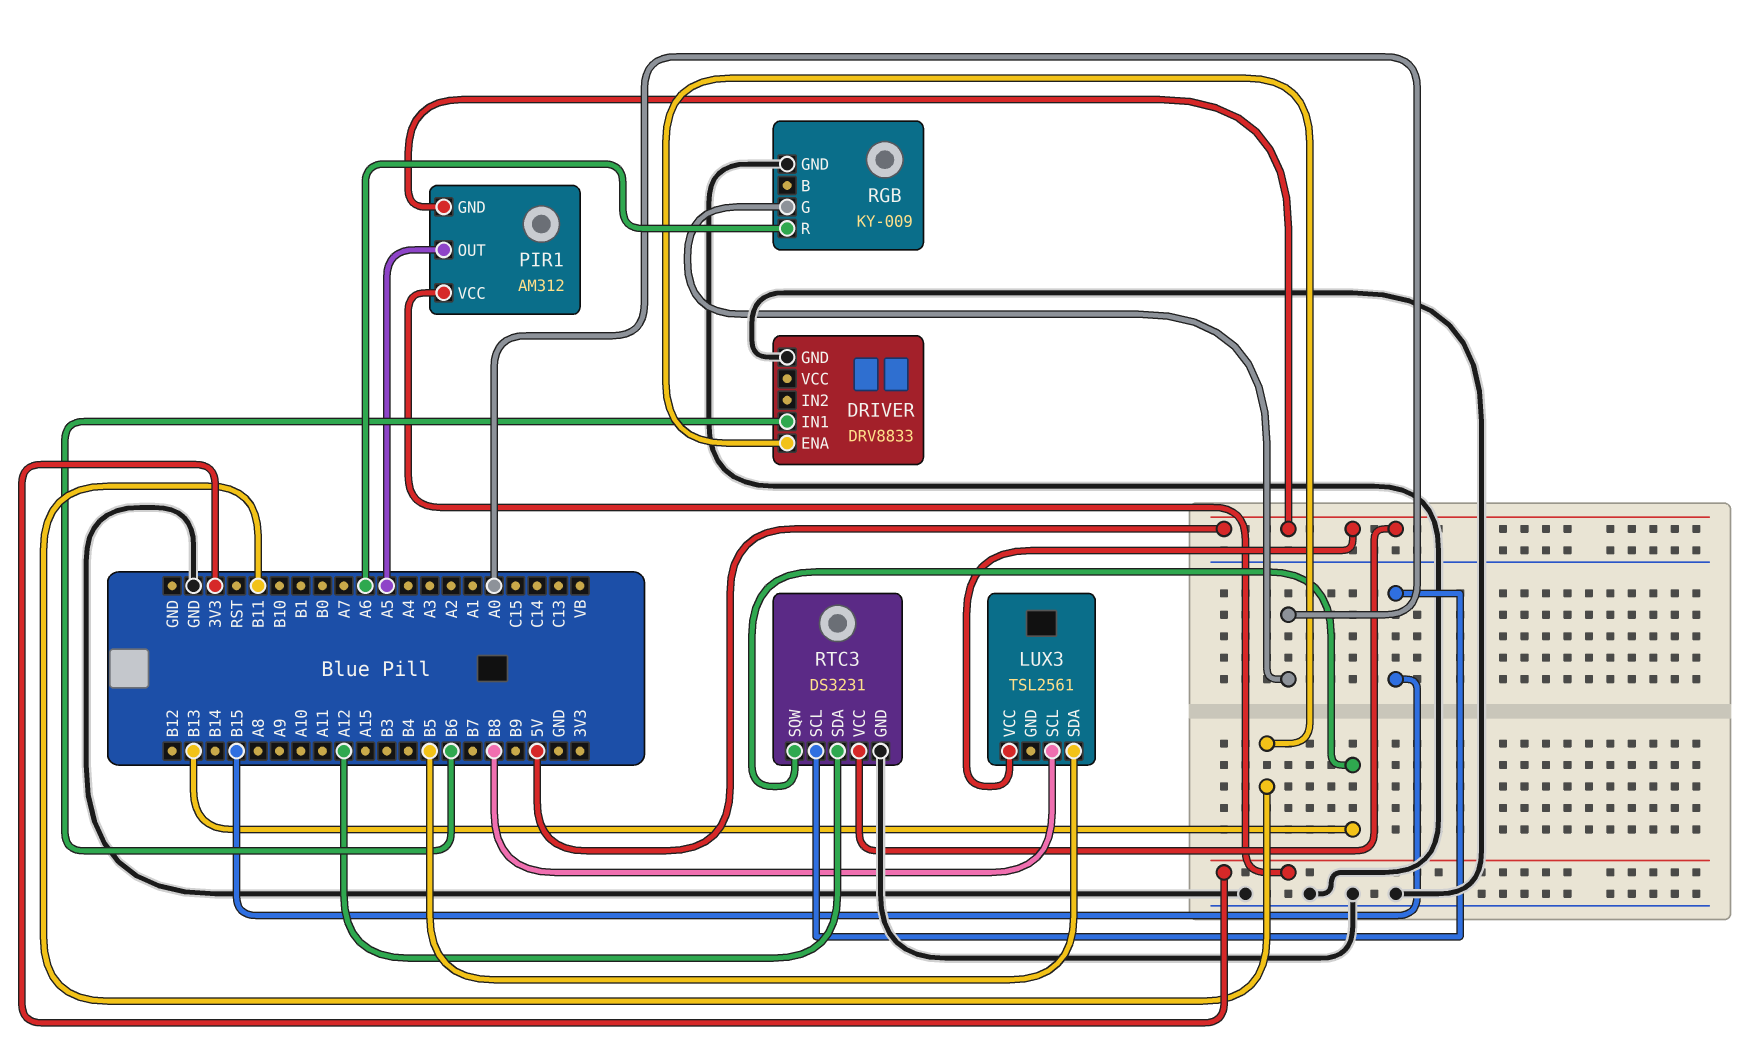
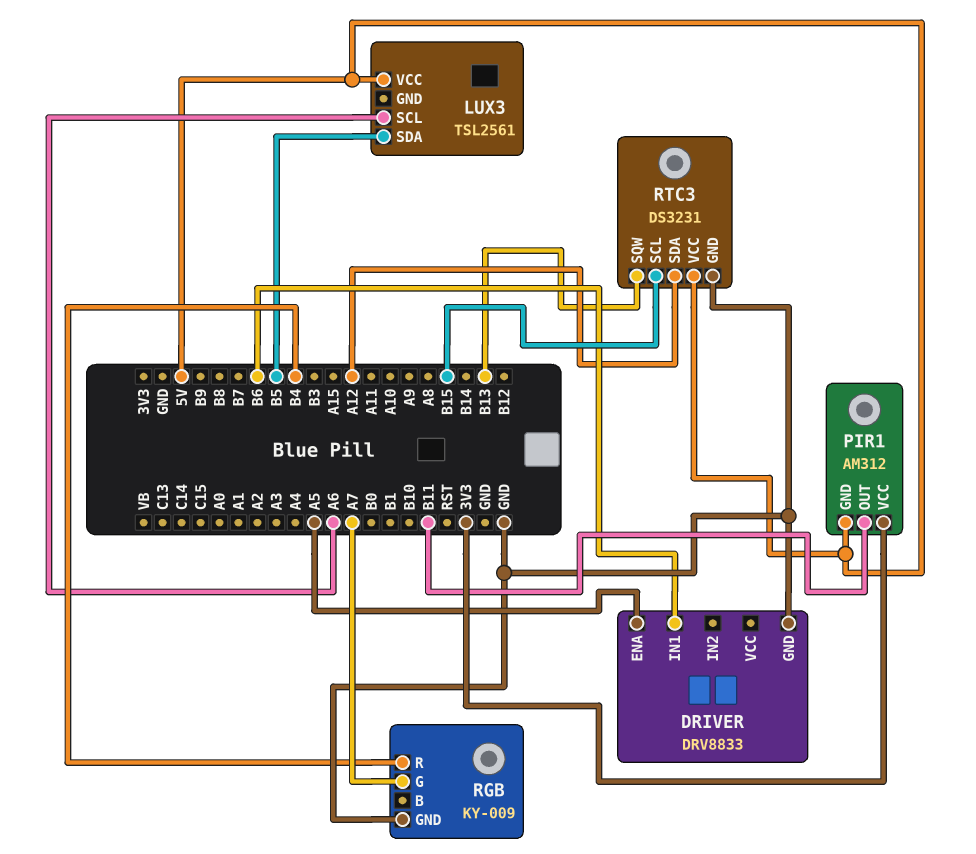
DRIVER pin ENA: B11 -> A5
LUX3 pin SCL: B8 -> A6
PIR1 pin OUT: A5 -> B11
RGB pin G: A0 -> A7
RGB pin R: A6 -> B4

